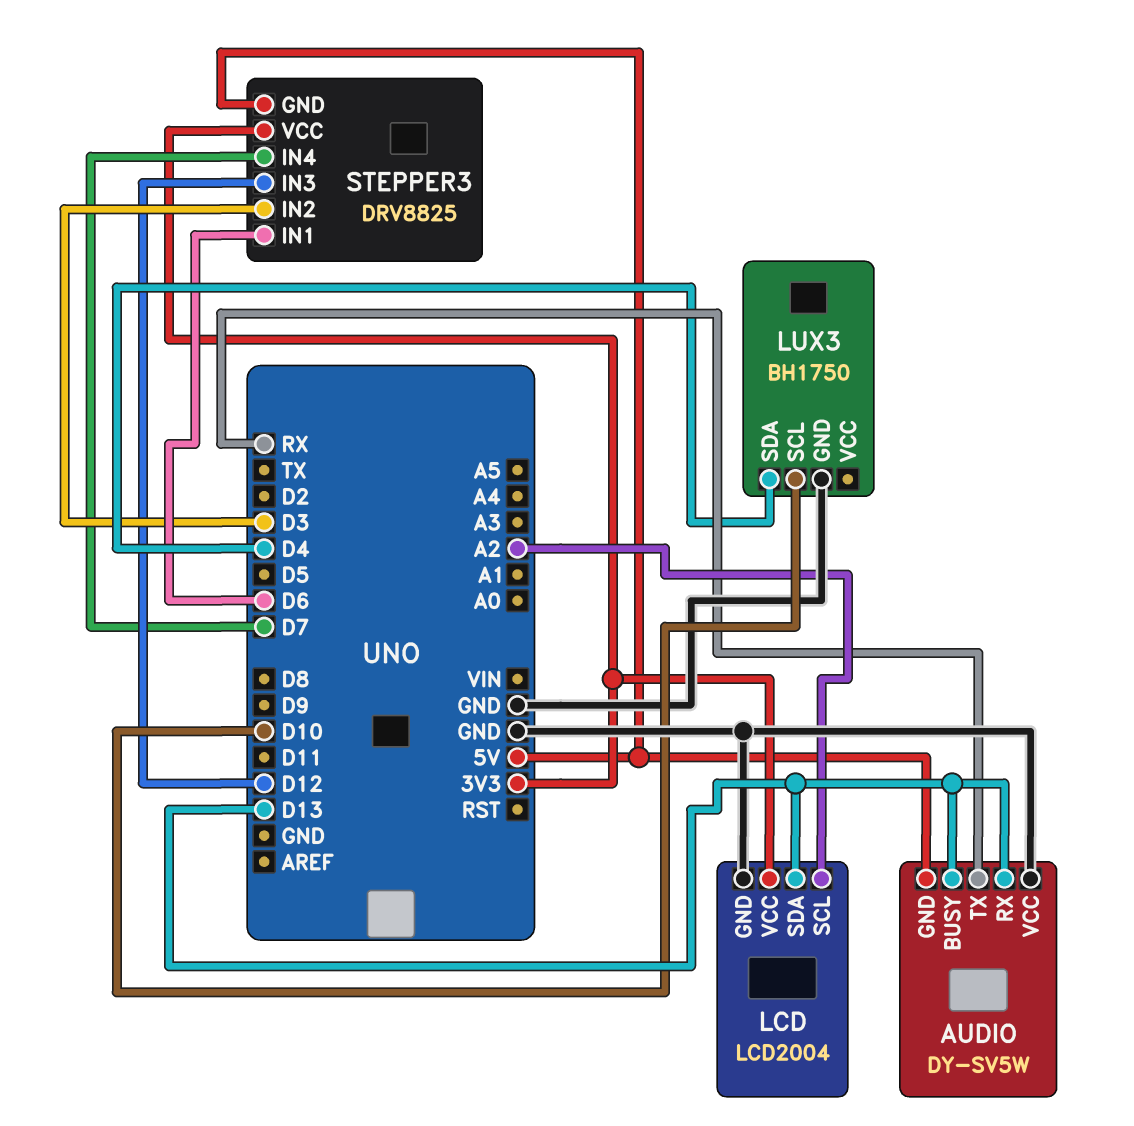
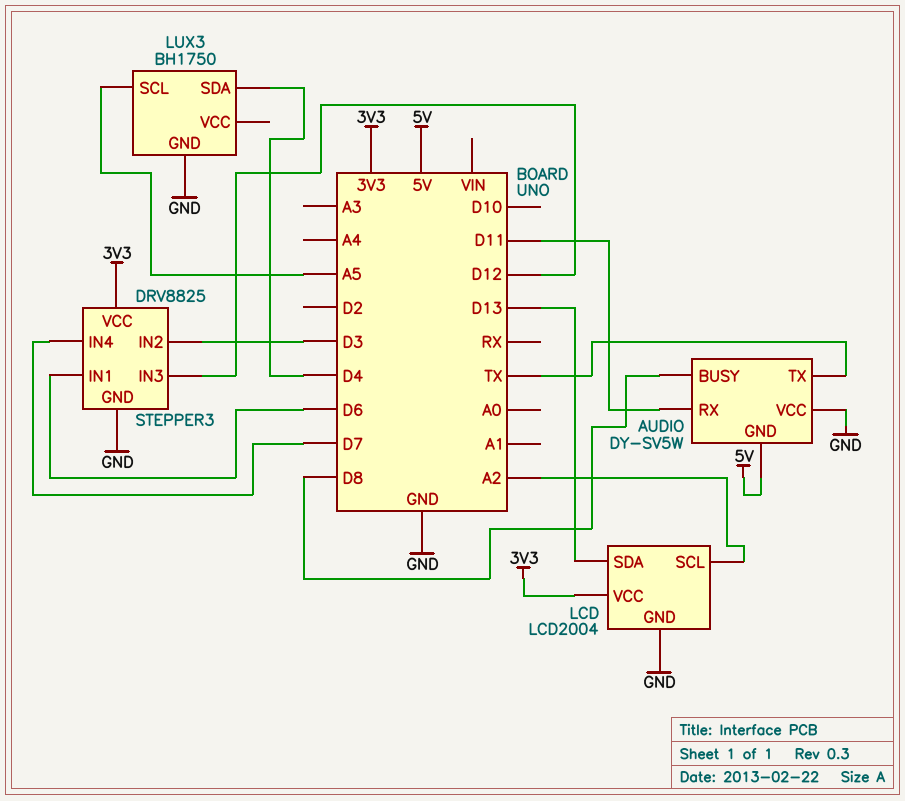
AUDIO pin BUSY: D13 -> D8
AUDIO pin RX: D13 -> D11
AUDIO pin TX: RX -> TX
LUX3 pin SCL: D10 -> A5
STEPPER3 pin GND: 5V -> GND

